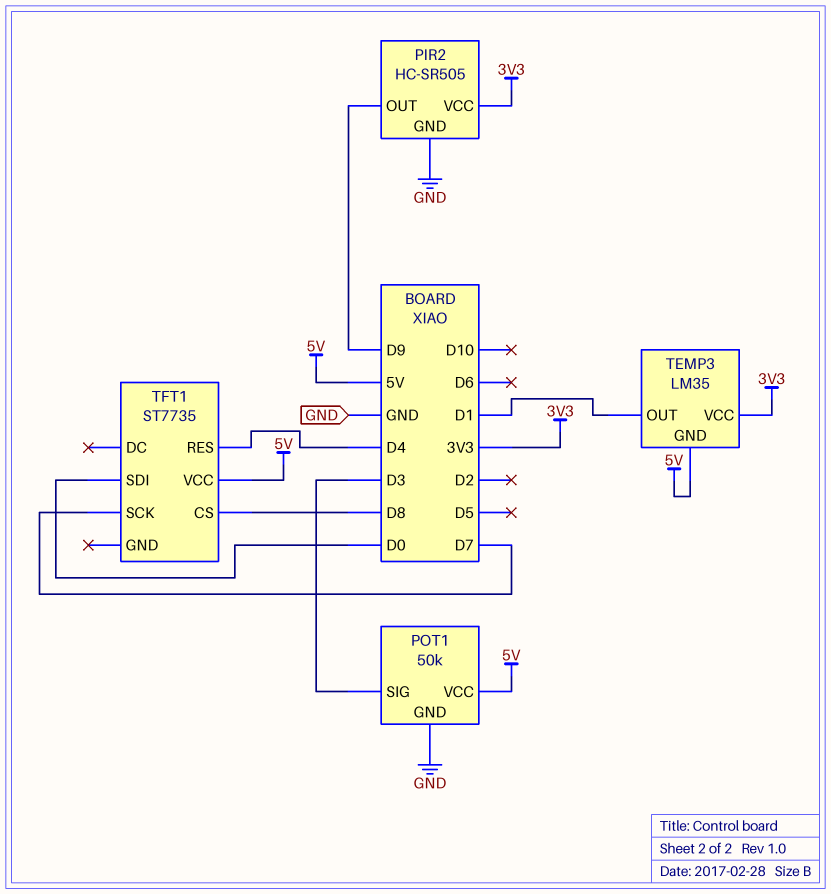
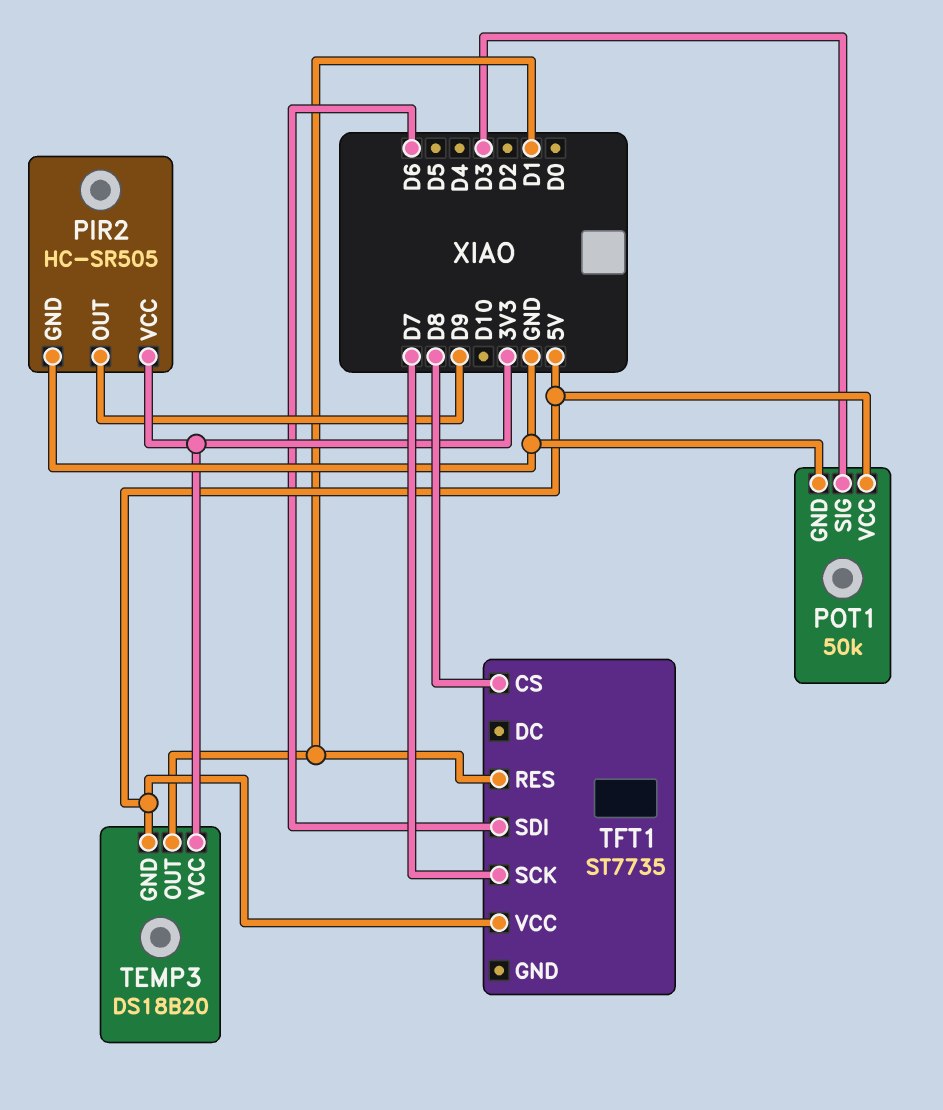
TEMP3: LM35 -> DS18B20
TFT1 pin RES: D4 -> D1
TFT1 pin SDI: D0 -> D6

